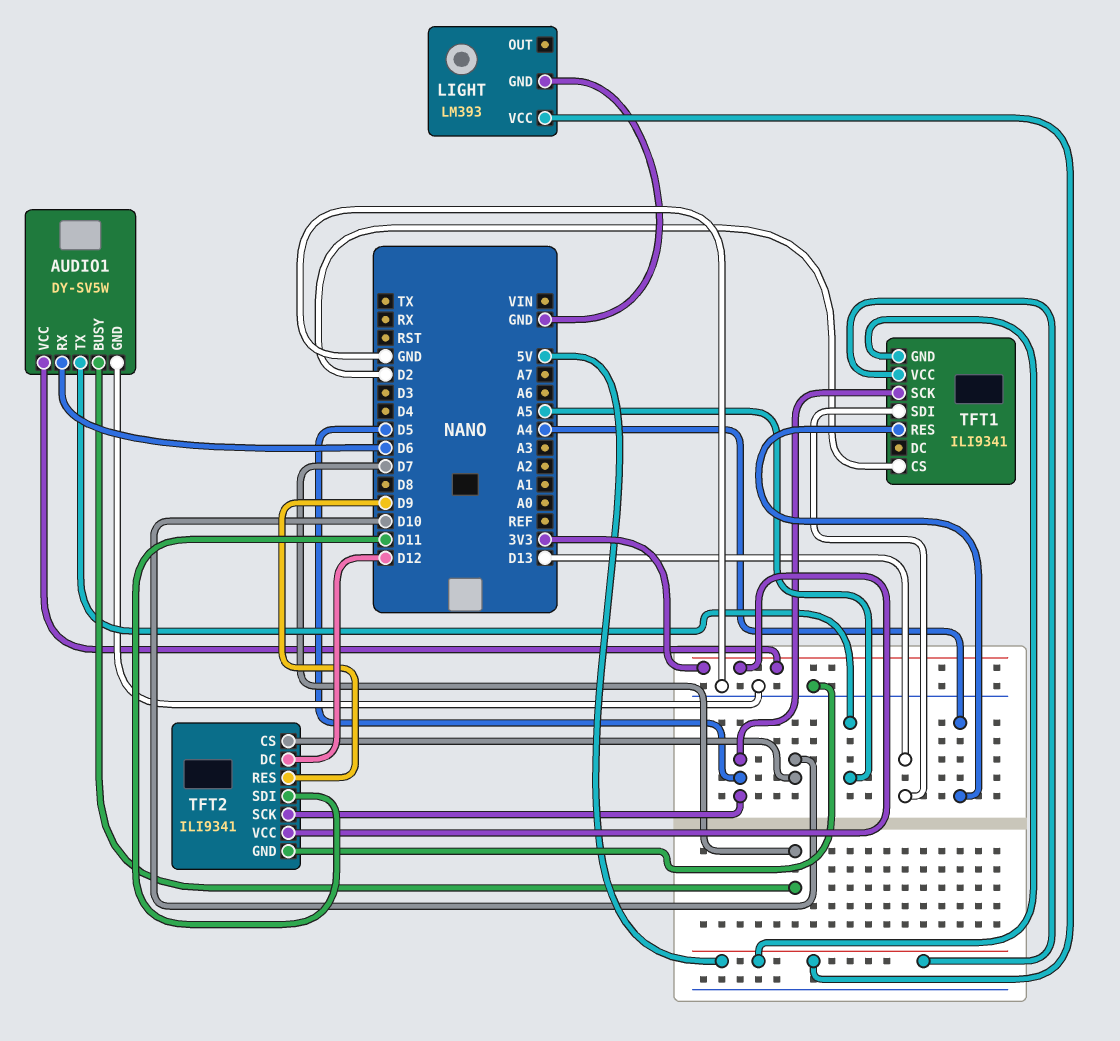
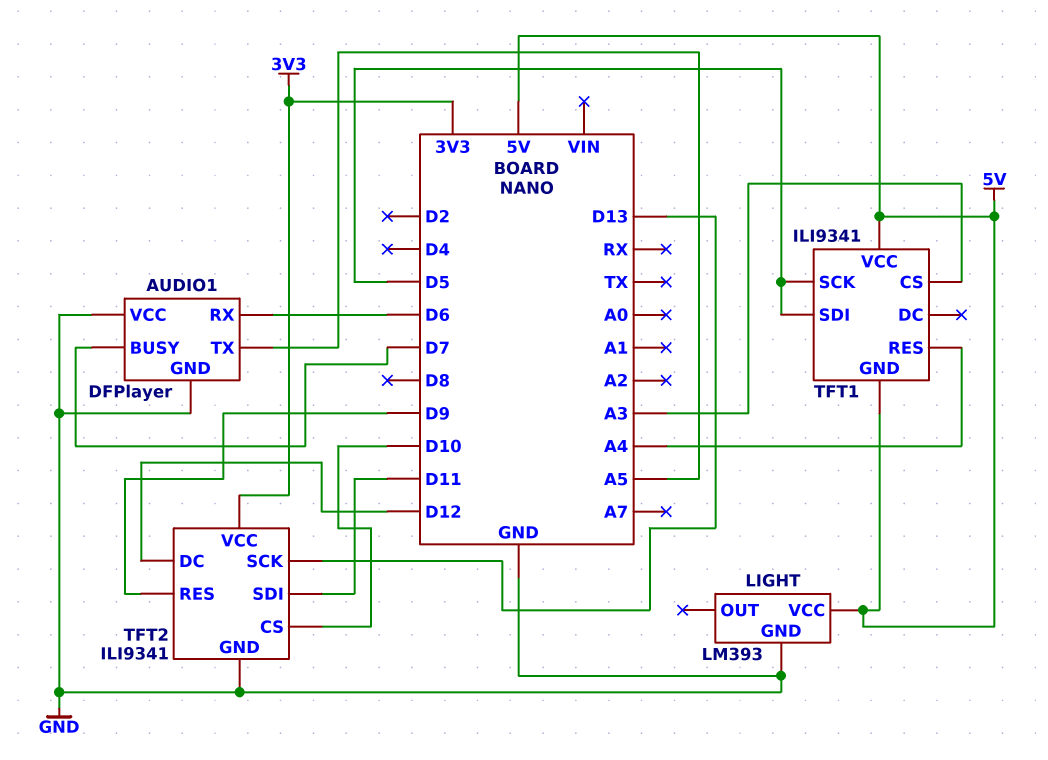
AUDIO1: DY-SV5W -> DFPlayer
AUDIO1 pin VCC: 3V3 -> GND
TFT1 pin CS: D2 -> A3
TFT1 pin SDI: D13 -> D5
TFT2 pin SCK: D5 -> D13

